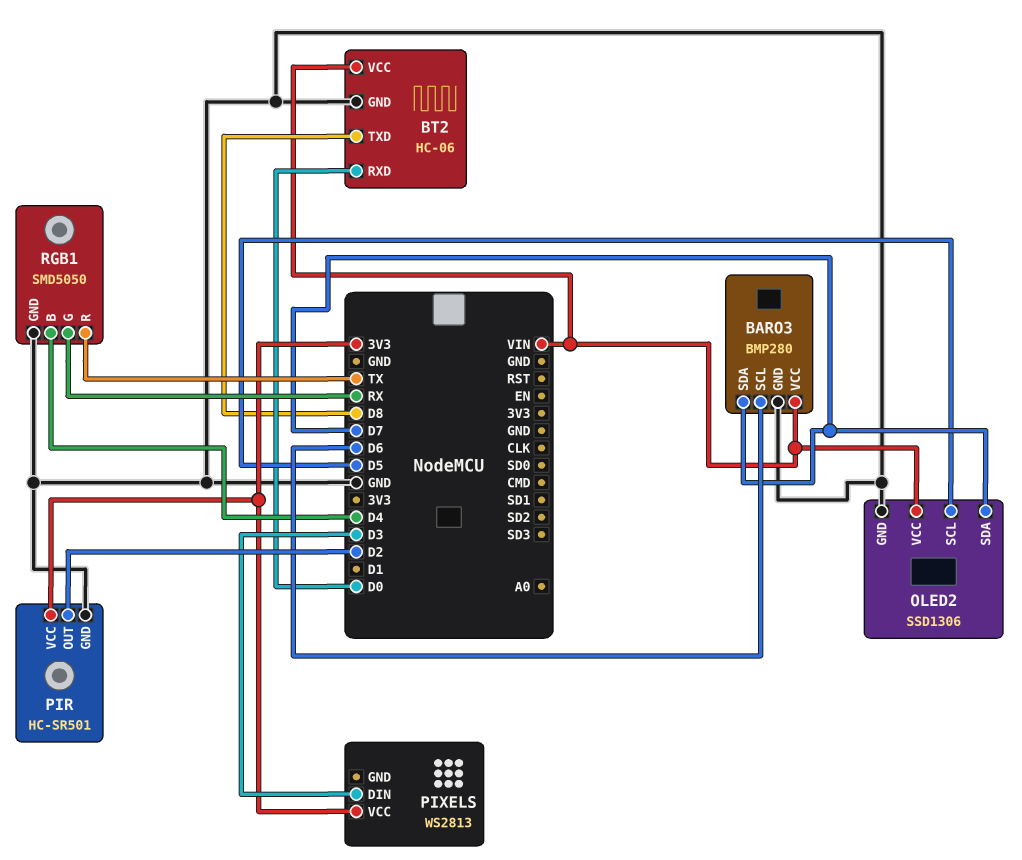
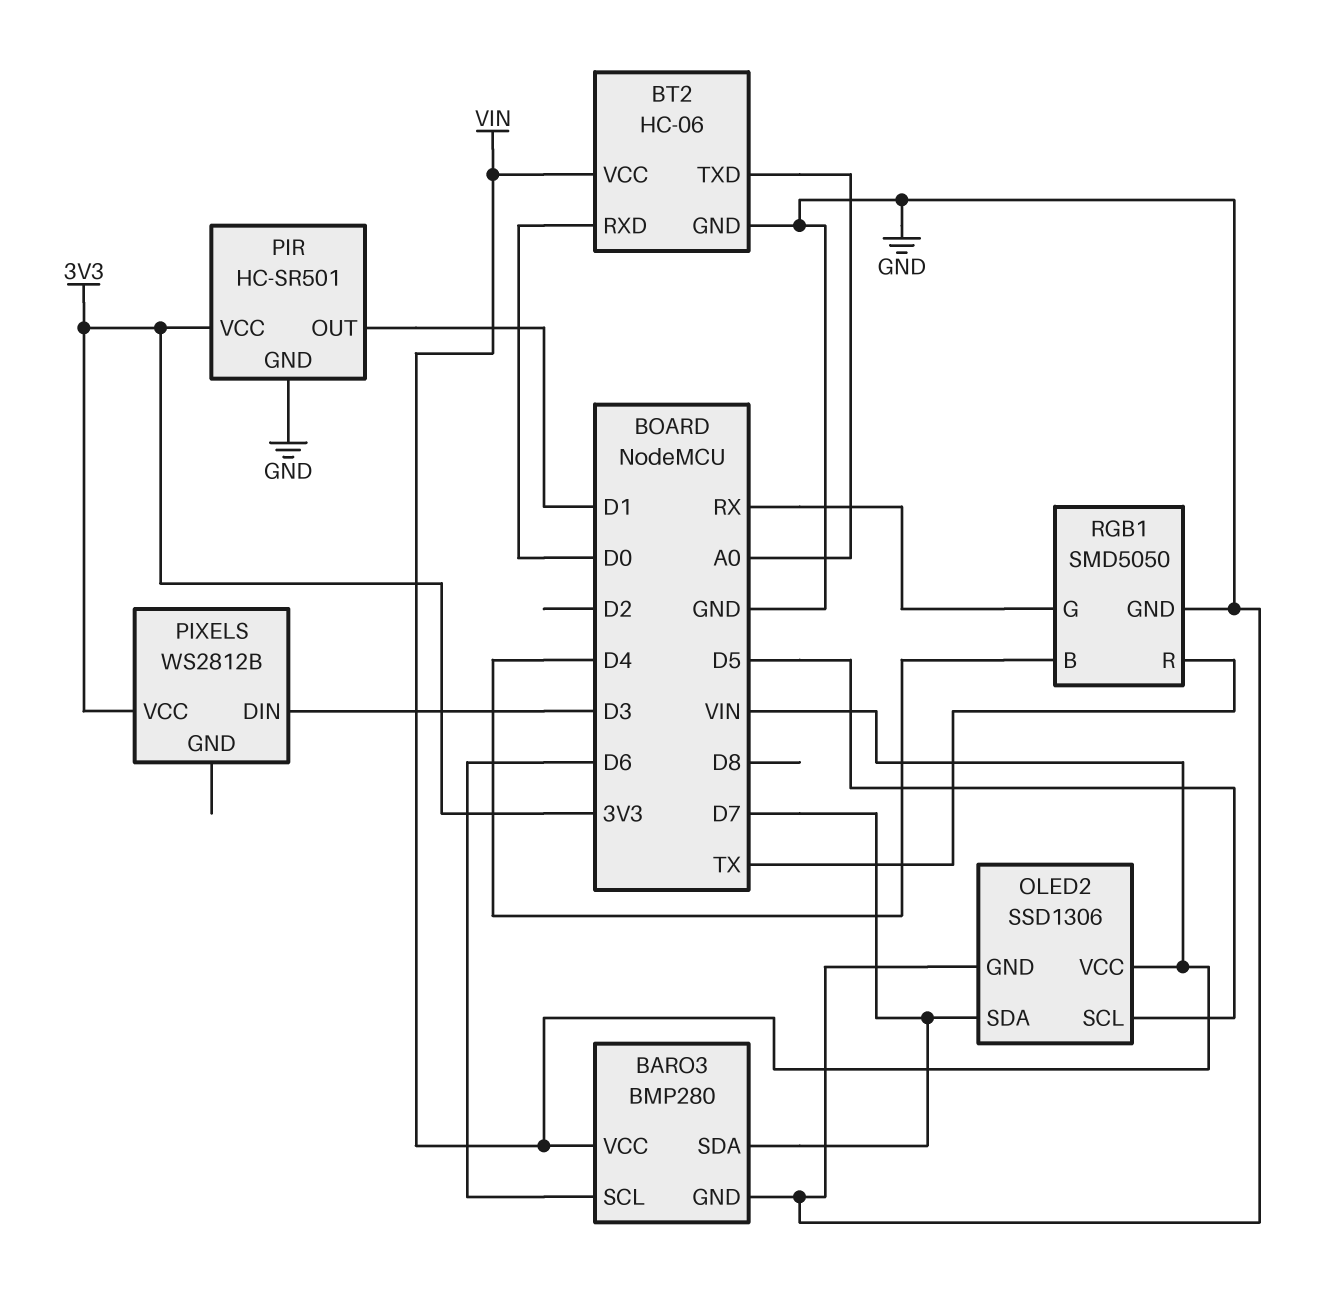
BT2 pin TXD: D8 -> A0
PIR pin OUT: D2 -> D1
PIXELS: WS2813 -> WS2812B

